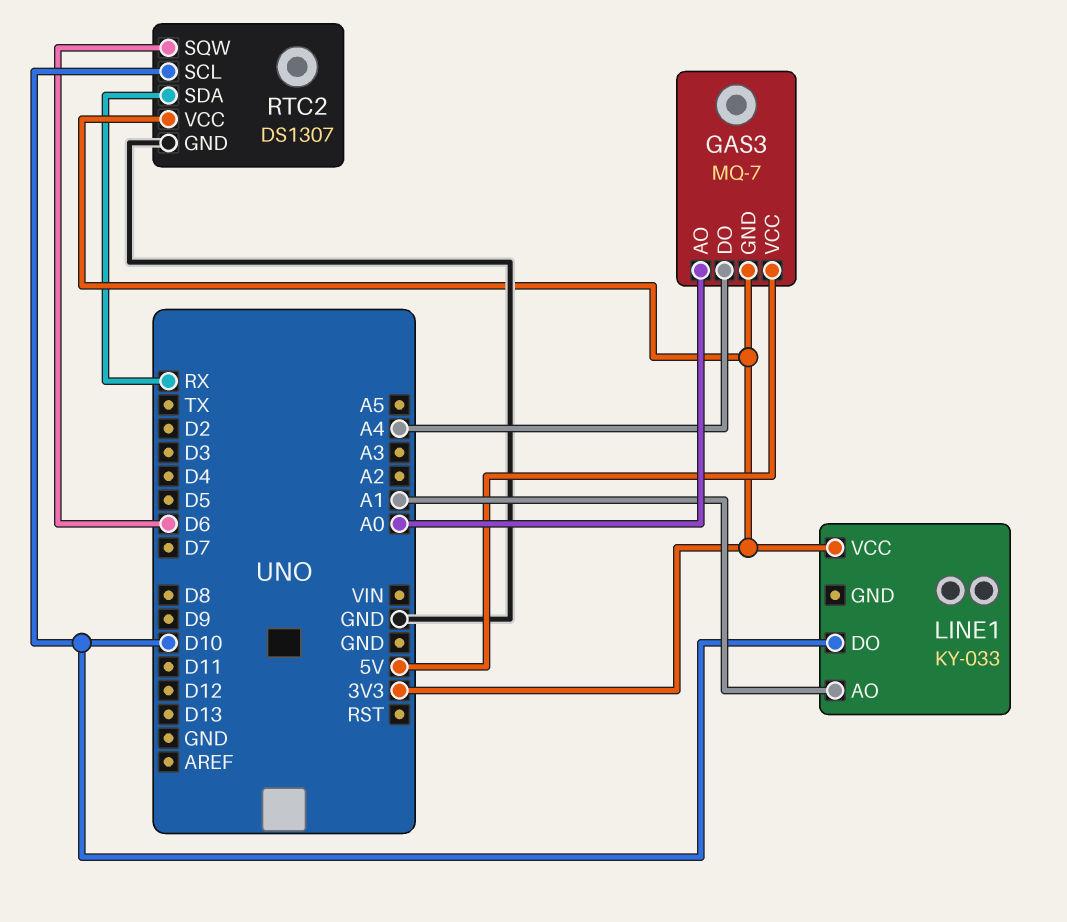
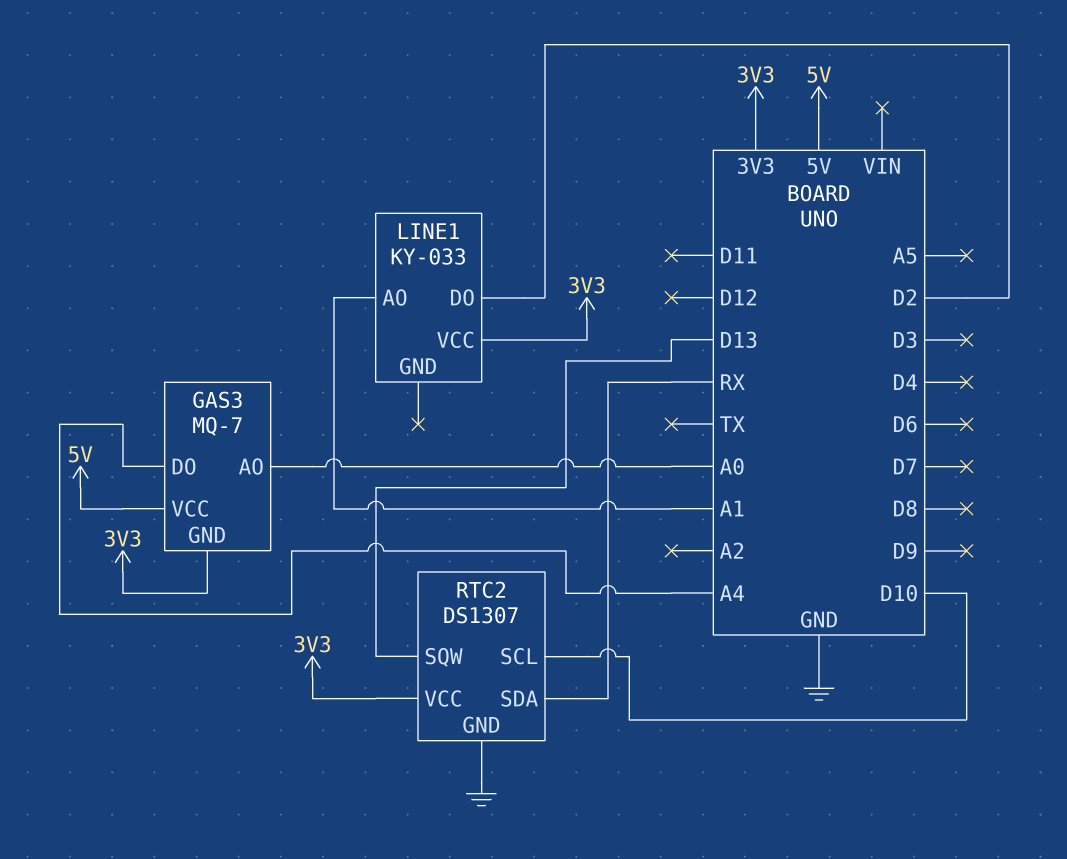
LINE1 pin DO: D10 -> D2
RTC2 pin SQW: D6 -> D13

